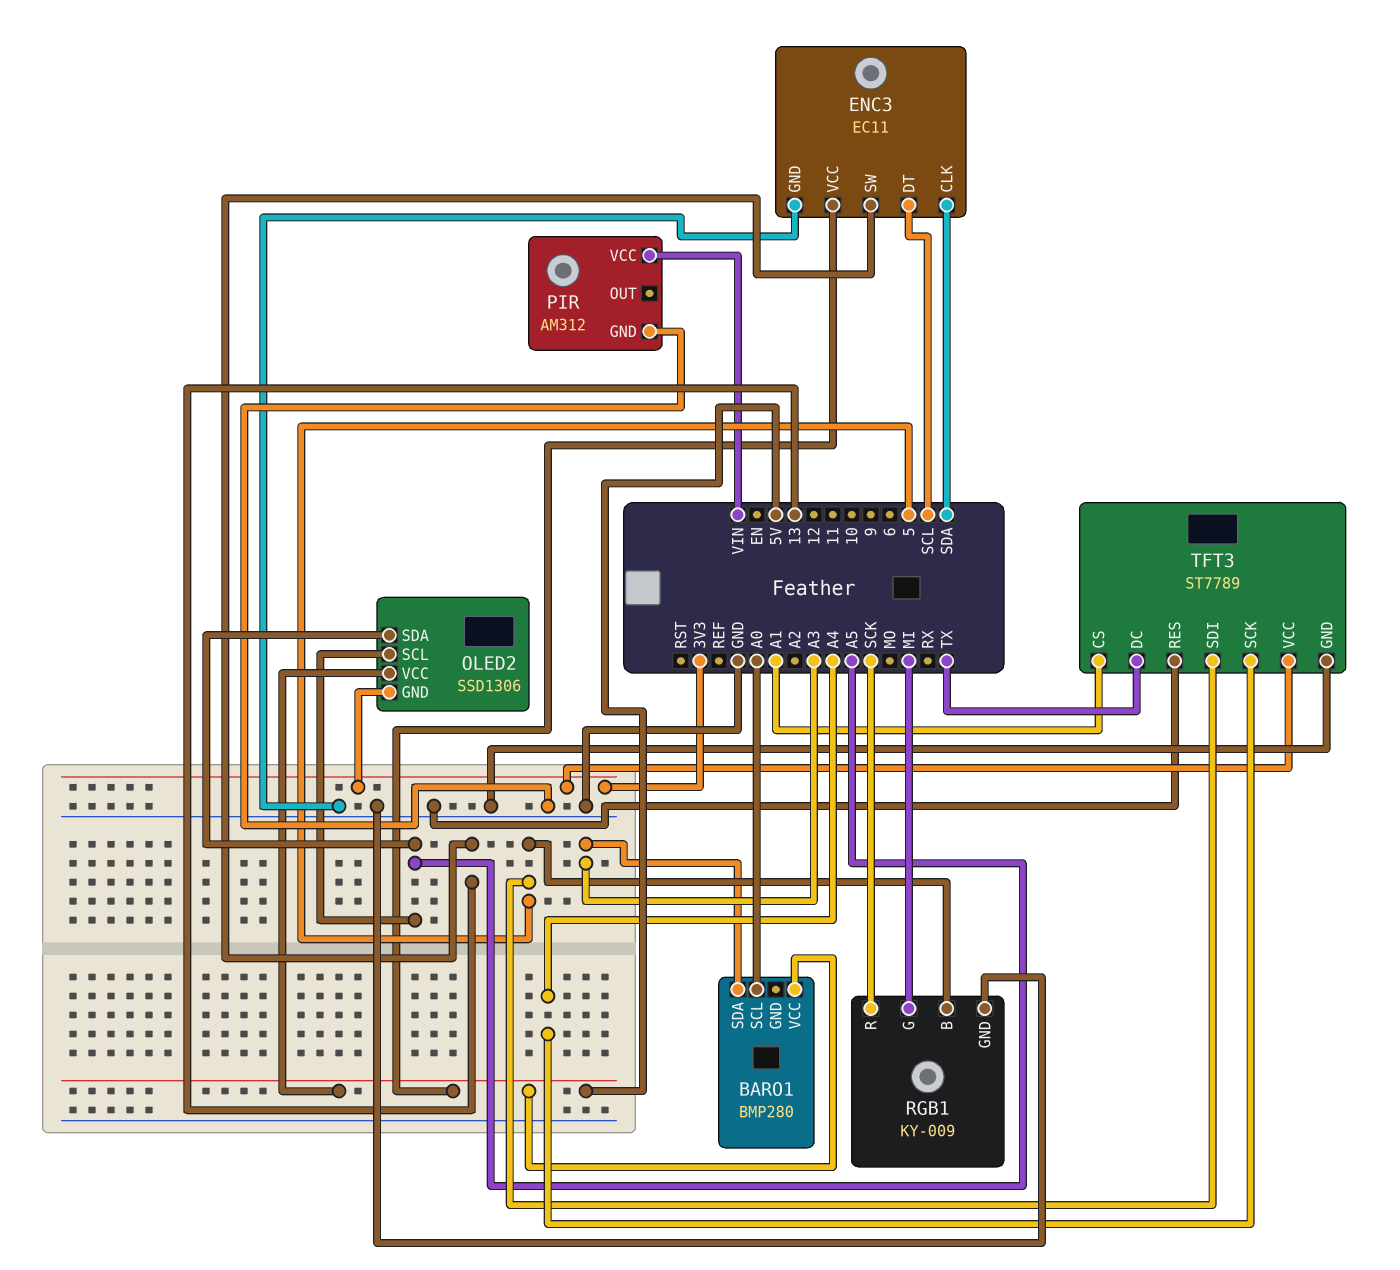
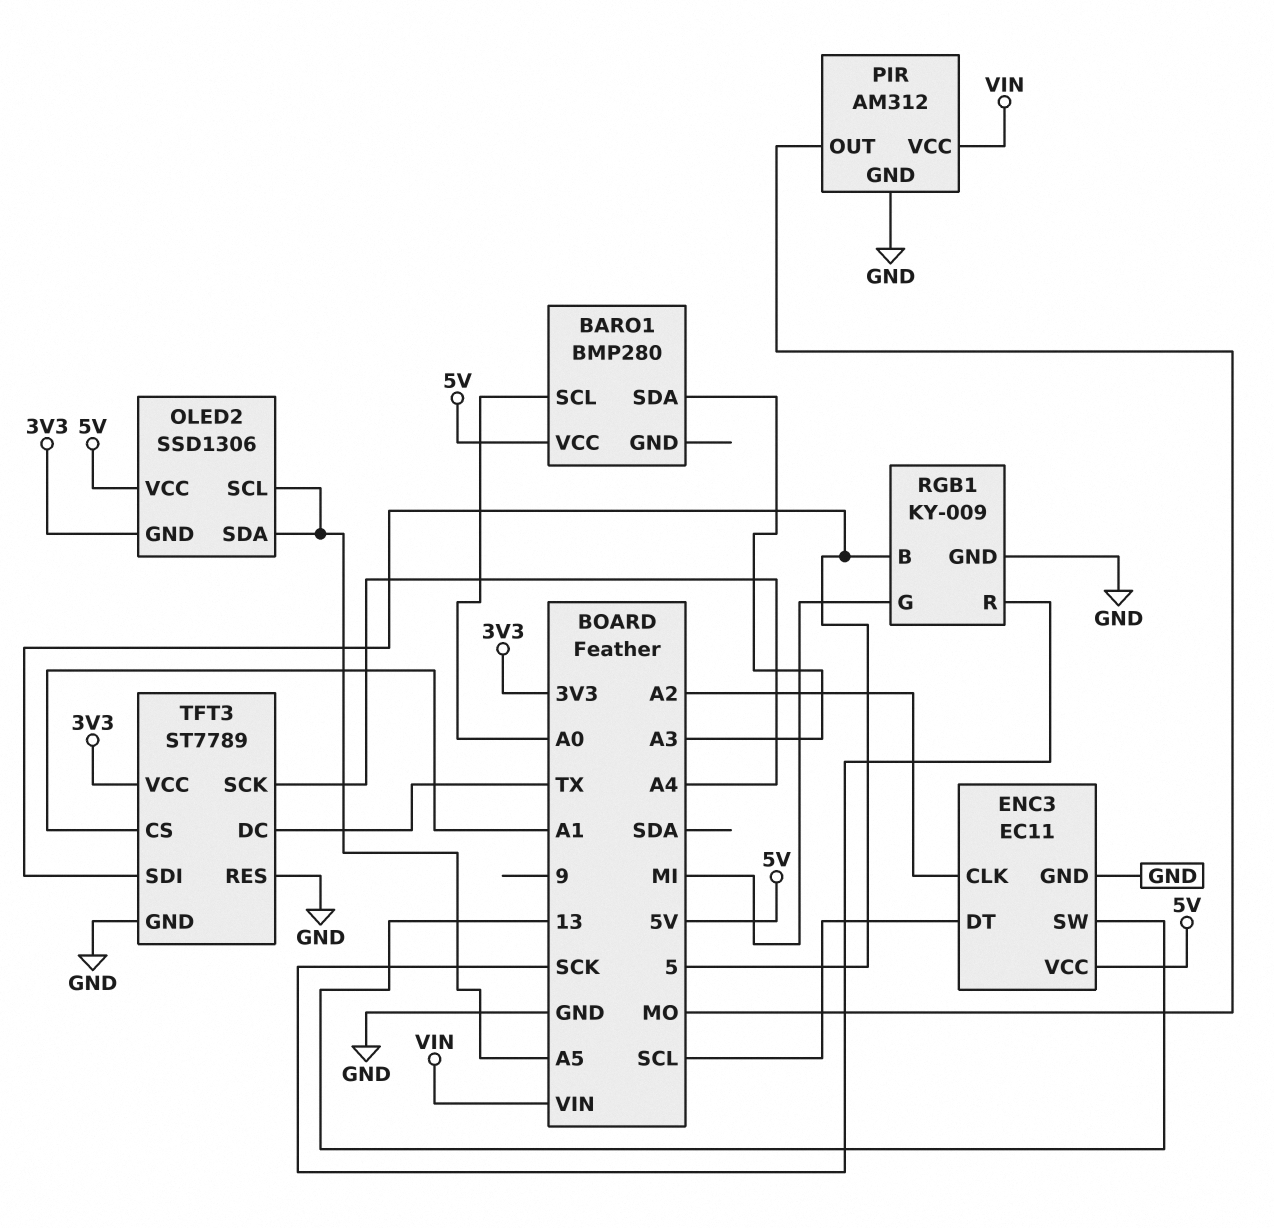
ENC3 pin CLK: SDA -> A2
PIR pin OUT: none -> MO

